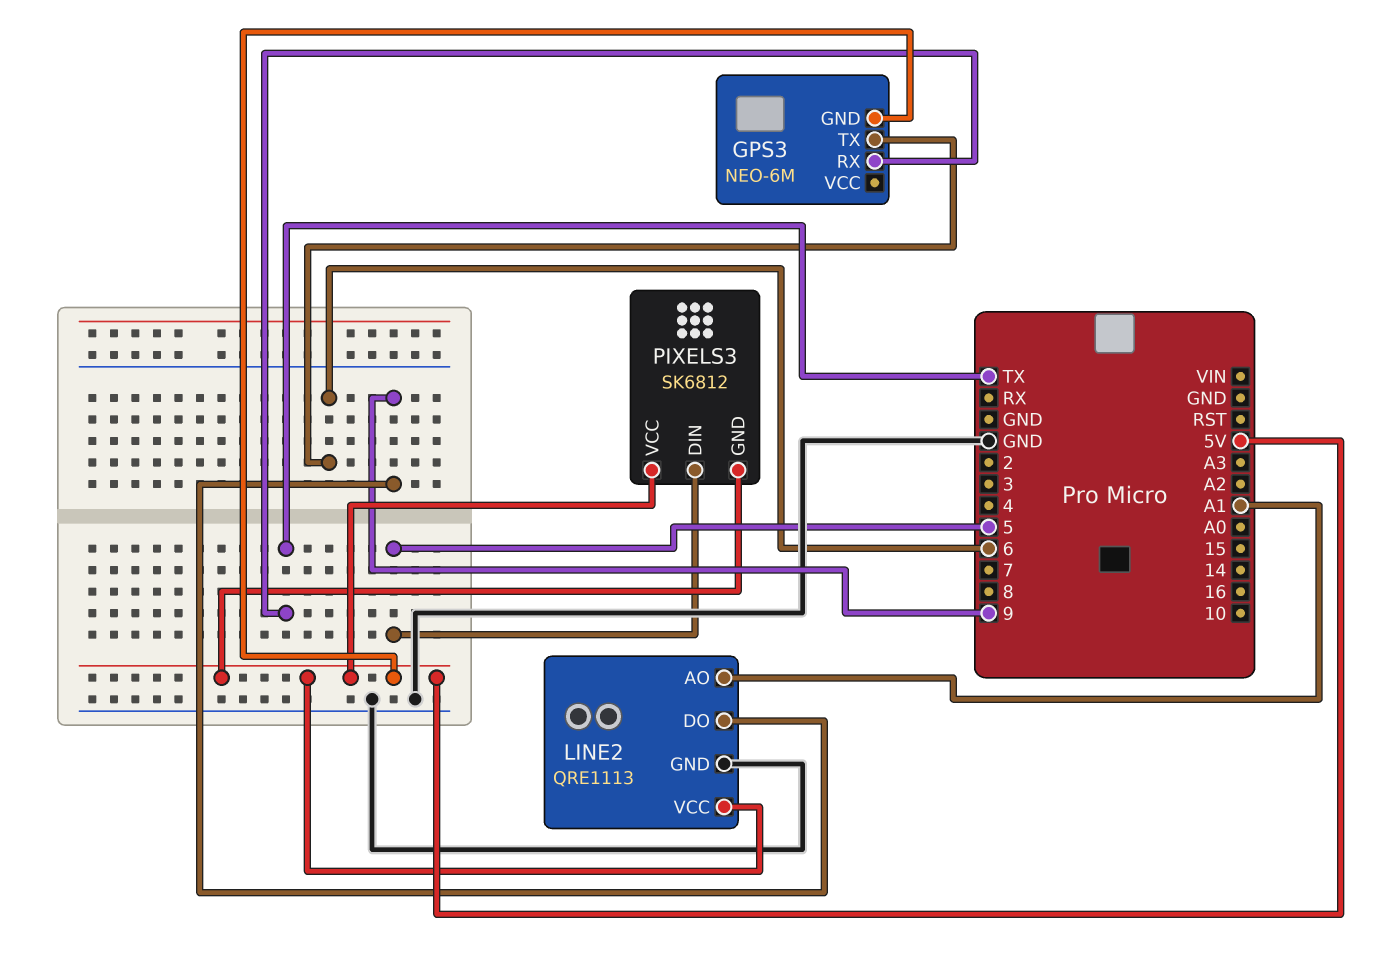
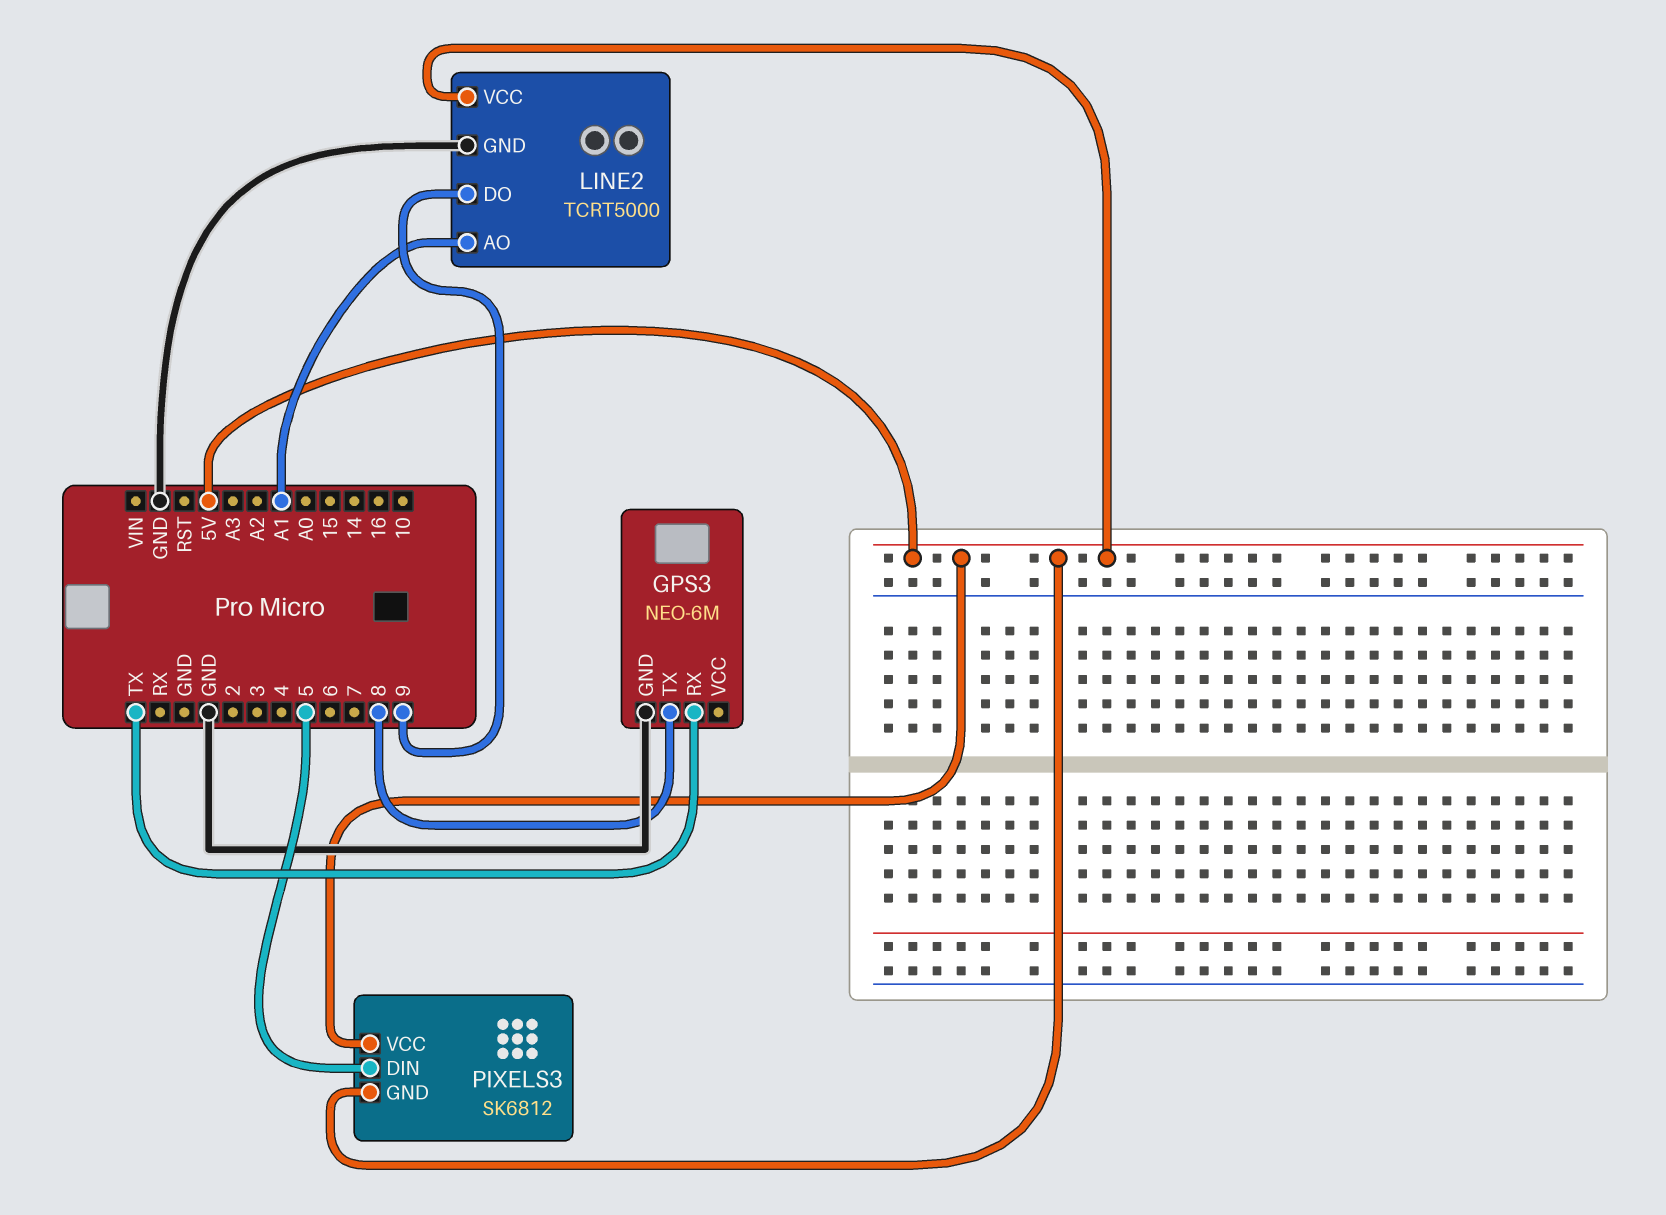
GPS3 pin GND: 5V -> GND
GPS3 pin TX: 6 -> 8
LINE2: QRE1113 -> TCRT5000

